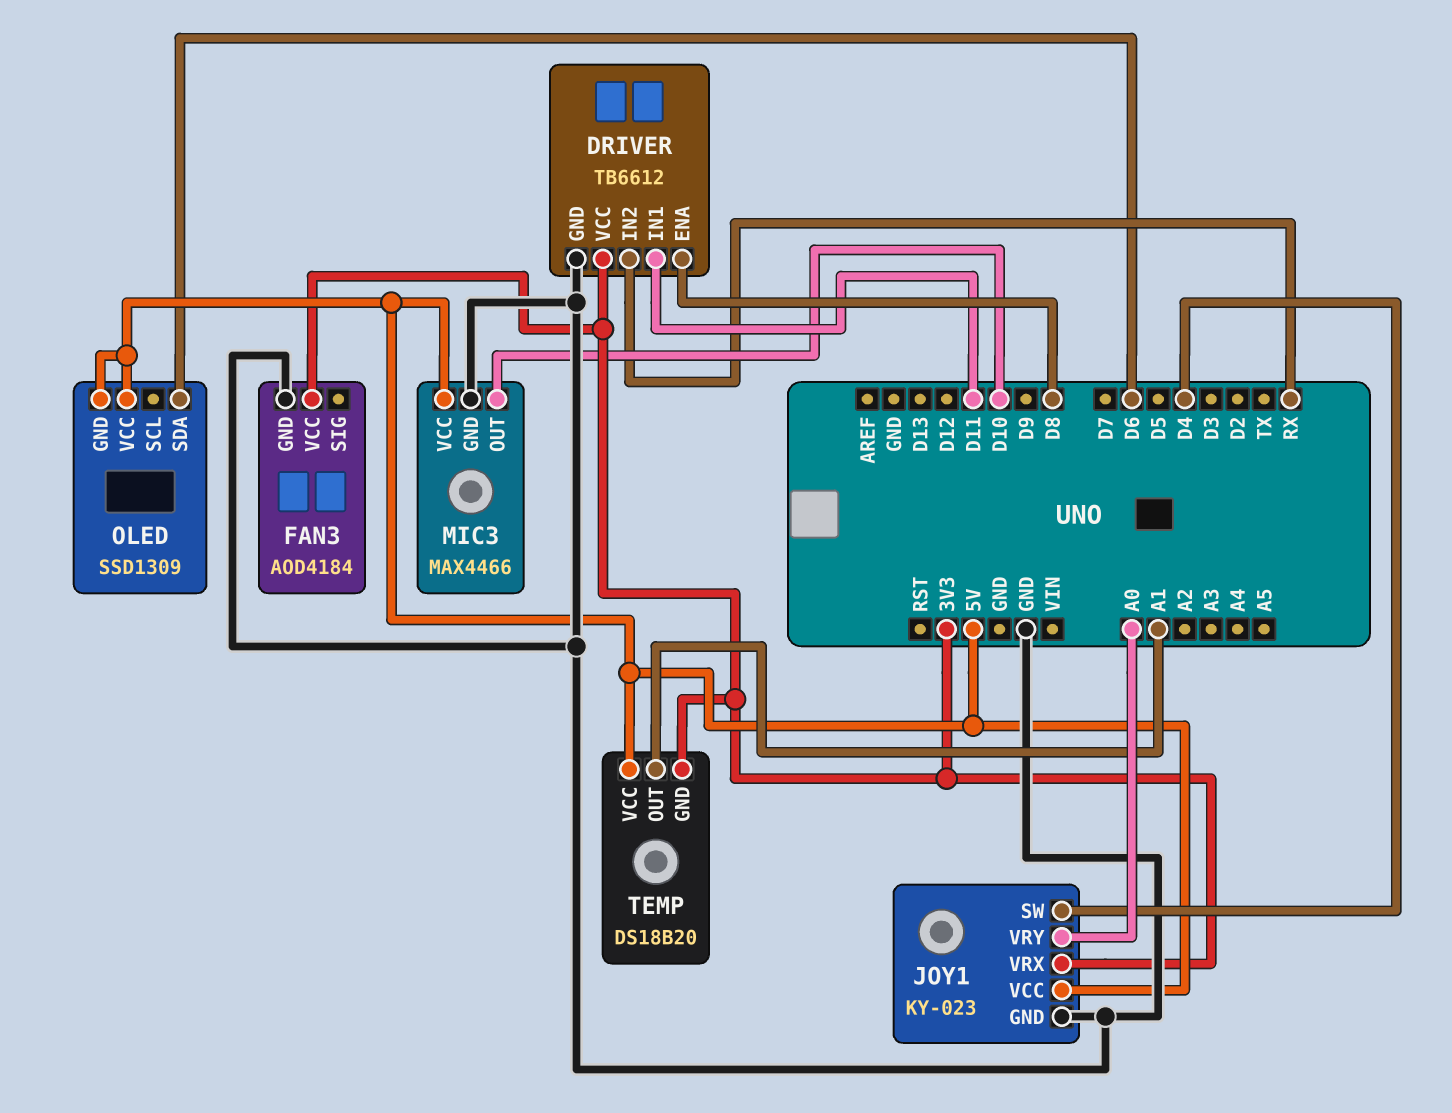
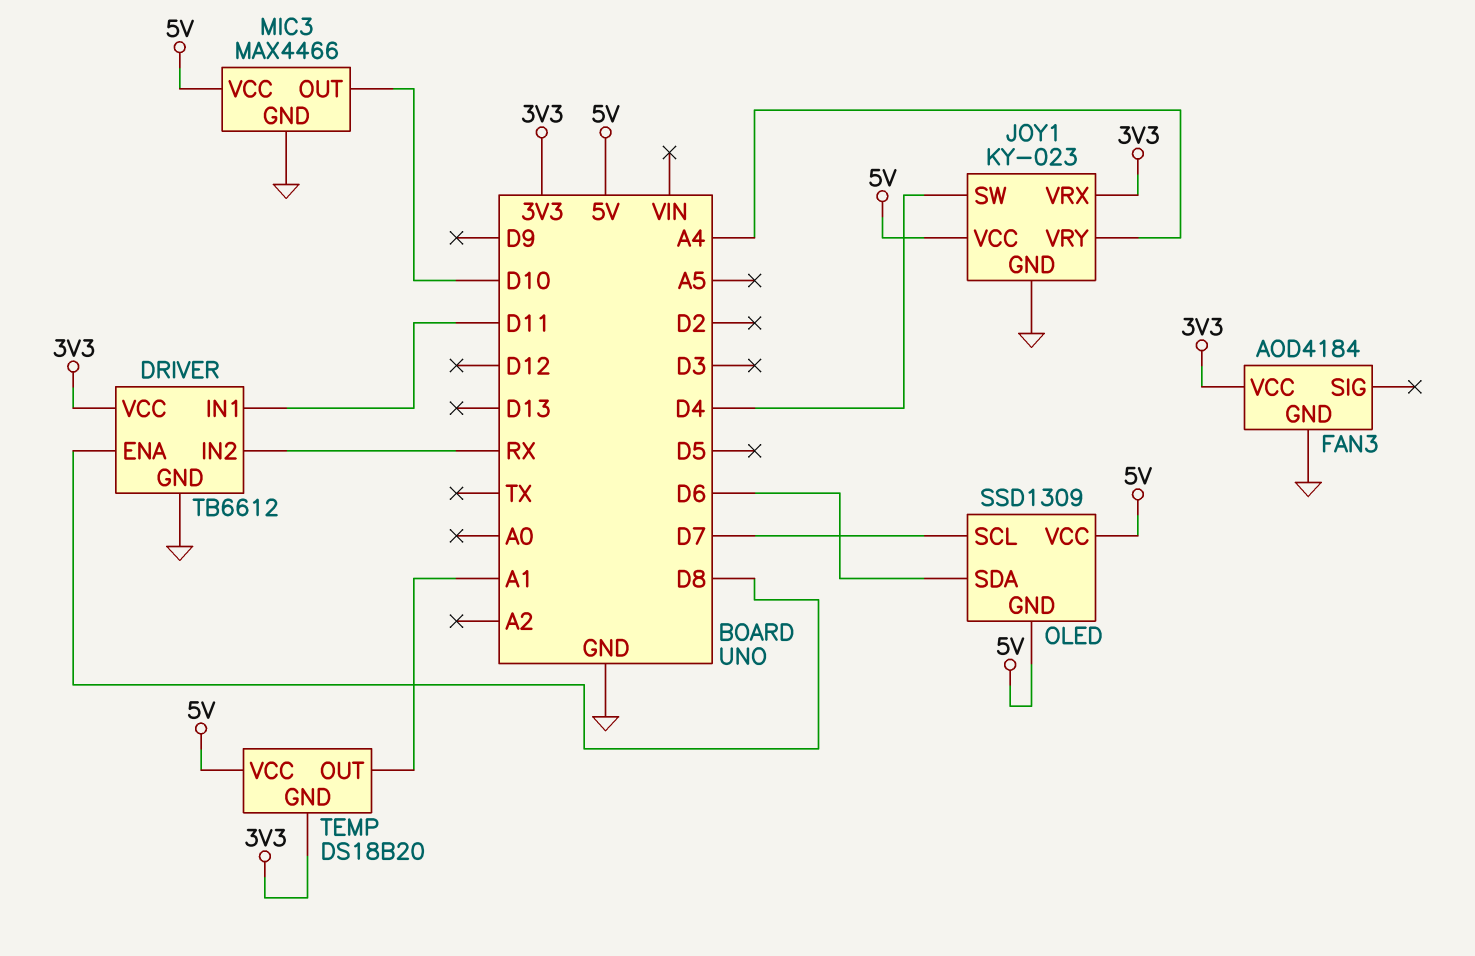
JOY1 pin VRY: A0 -> A4
OLED pin SCL: none -> D7

